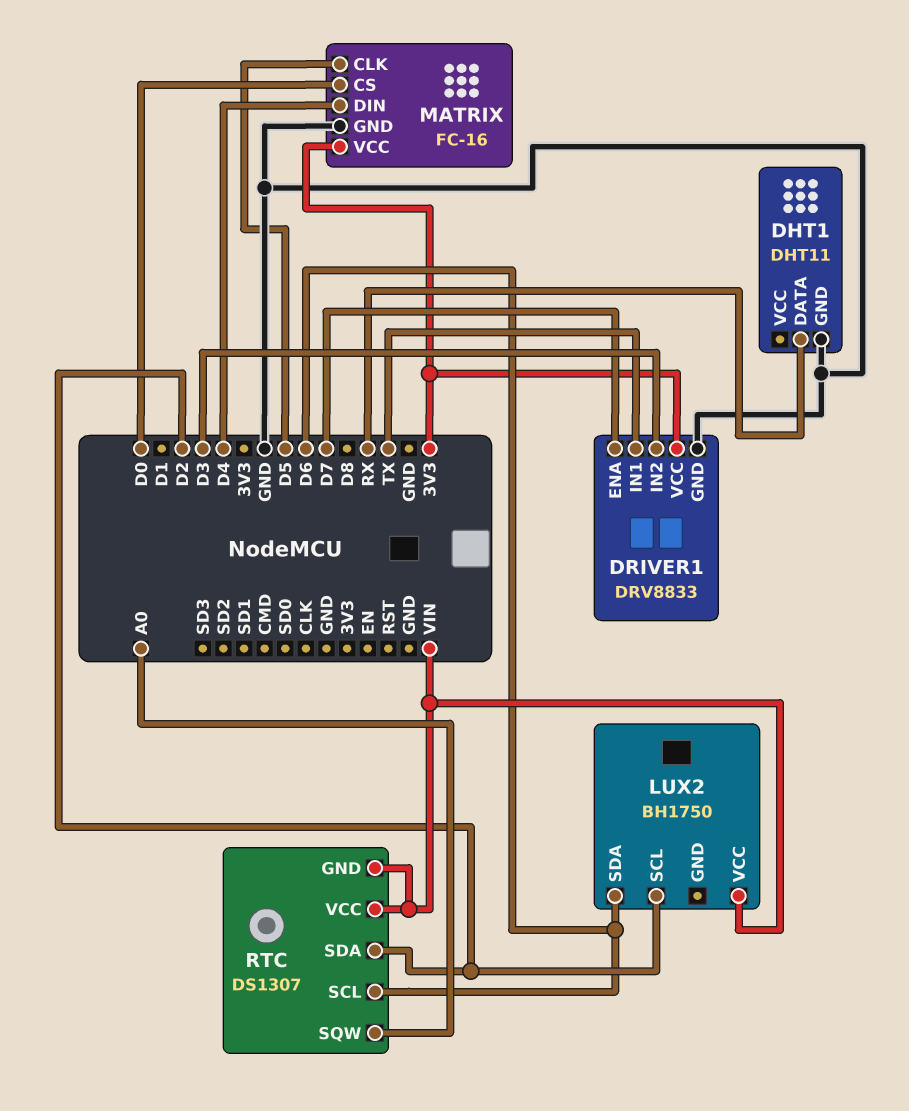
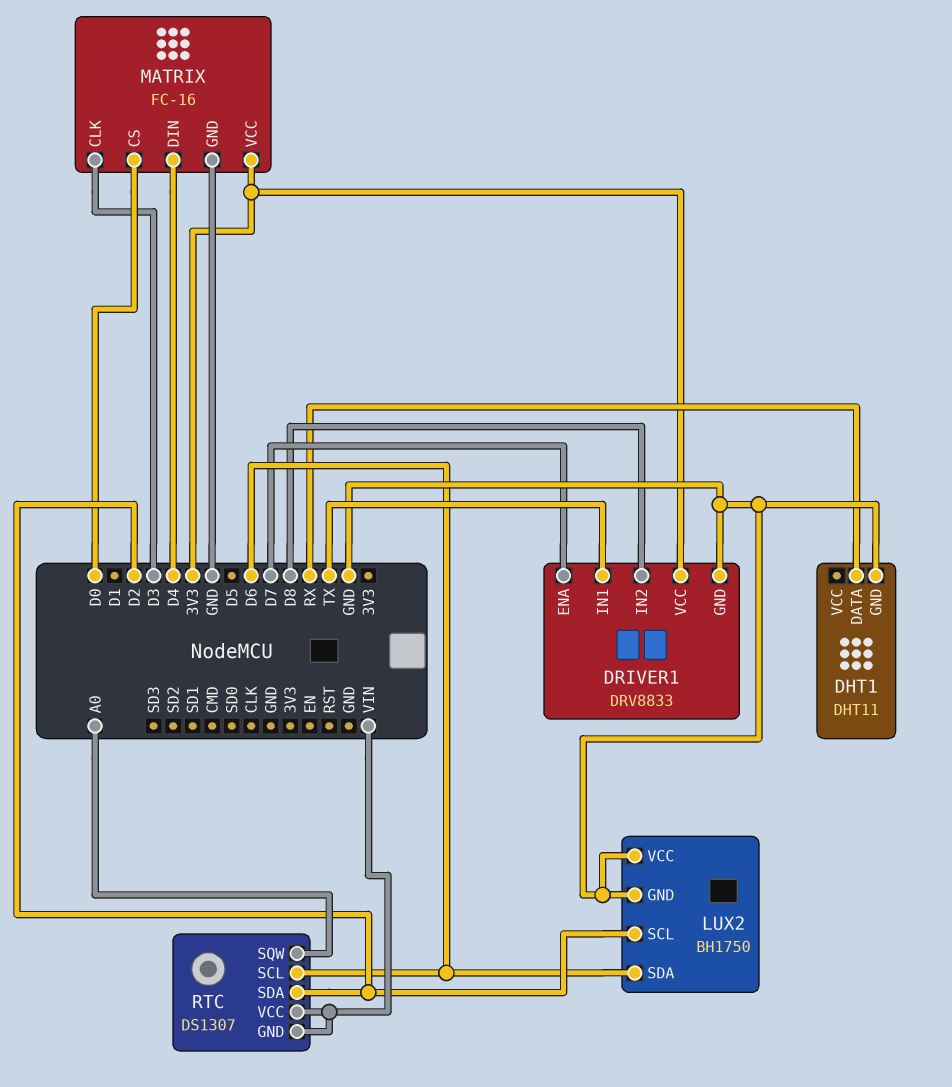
DRIVER1 pin IN2: D3 -> D8
LUX2 pin GND: none -> GND
LUX2 pin VCC: VIN -> GND
MATRIX pin CLK: D5 -> D3

